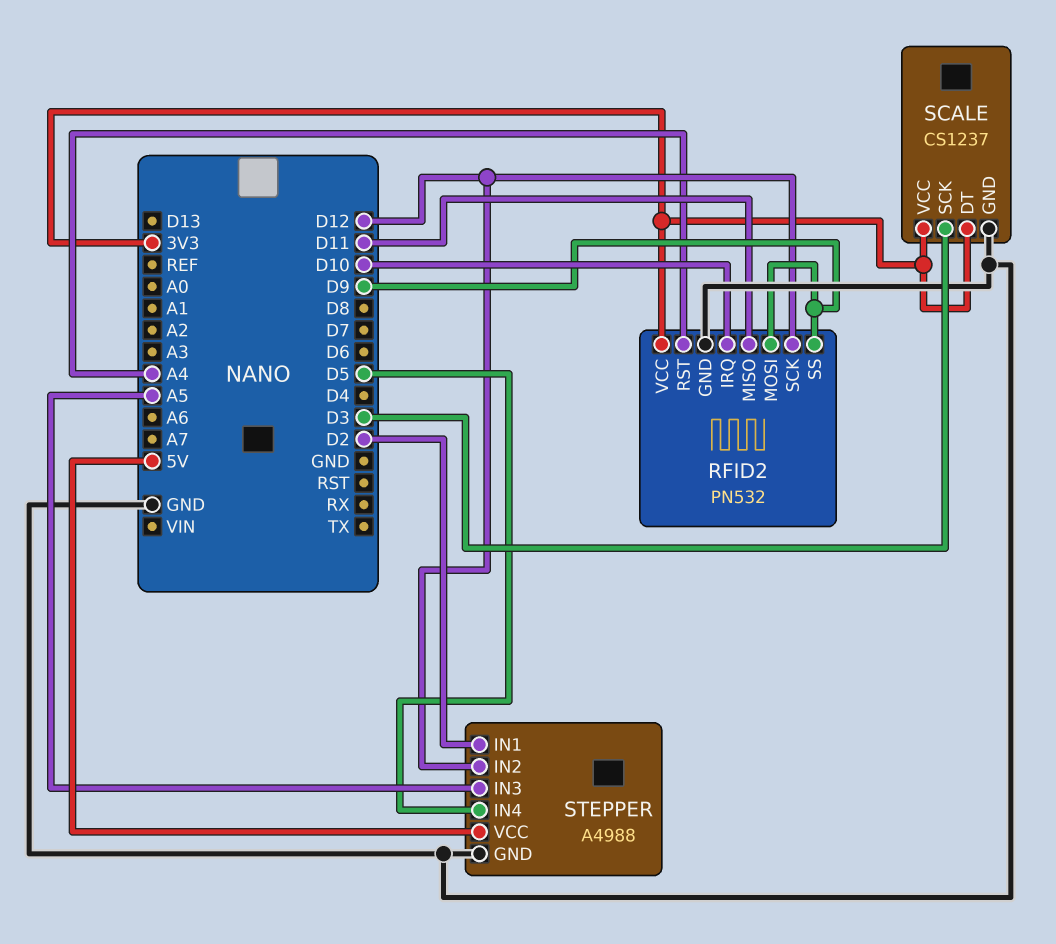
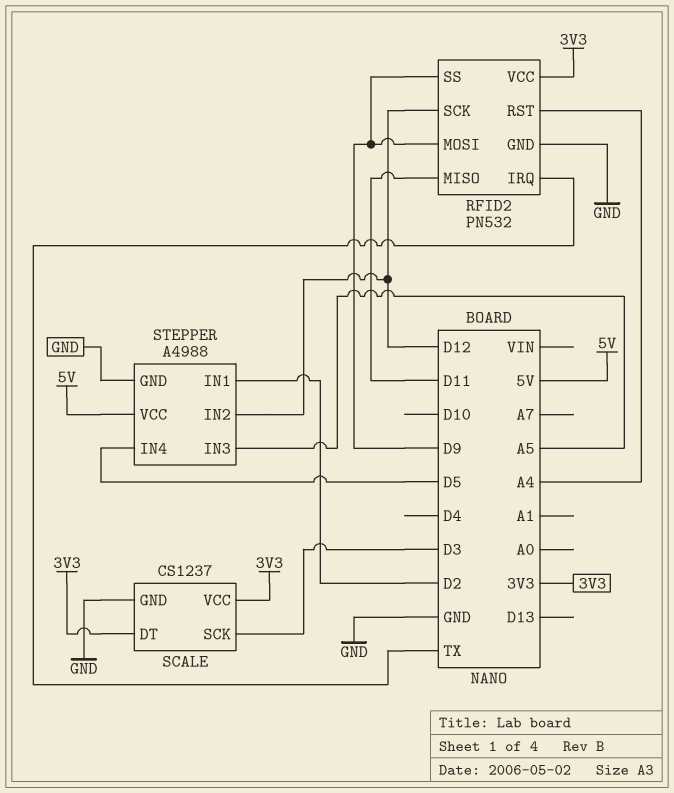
RFID2 pin IRQ: D10 -> TX

